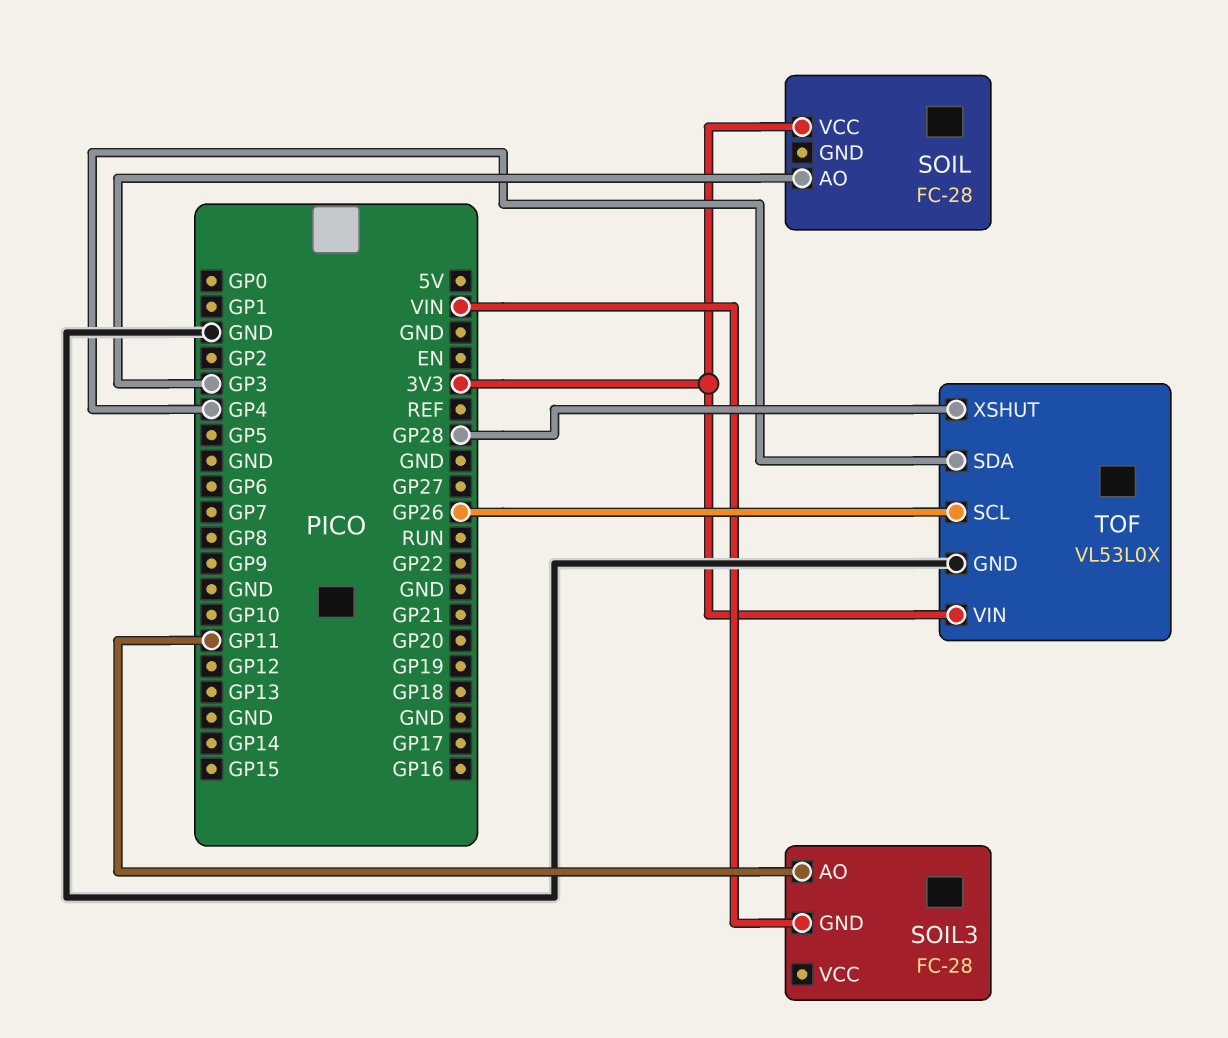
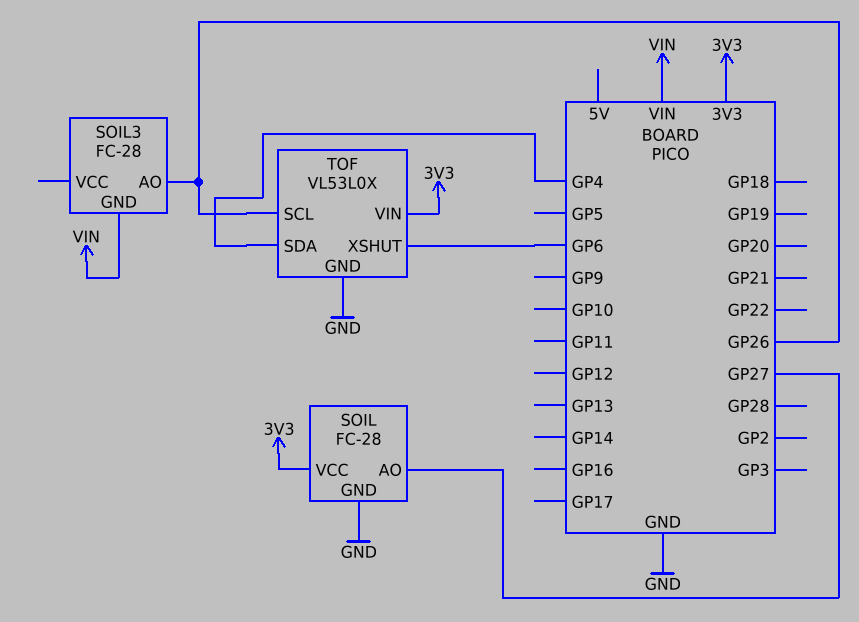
SOIL pin AO: GP3 -> GP27
SOIL pin GND: none -> GND
SOIL3 pin AO: GP11 -> GP26
TOF pin XSHUT: GP28 -> GP6

